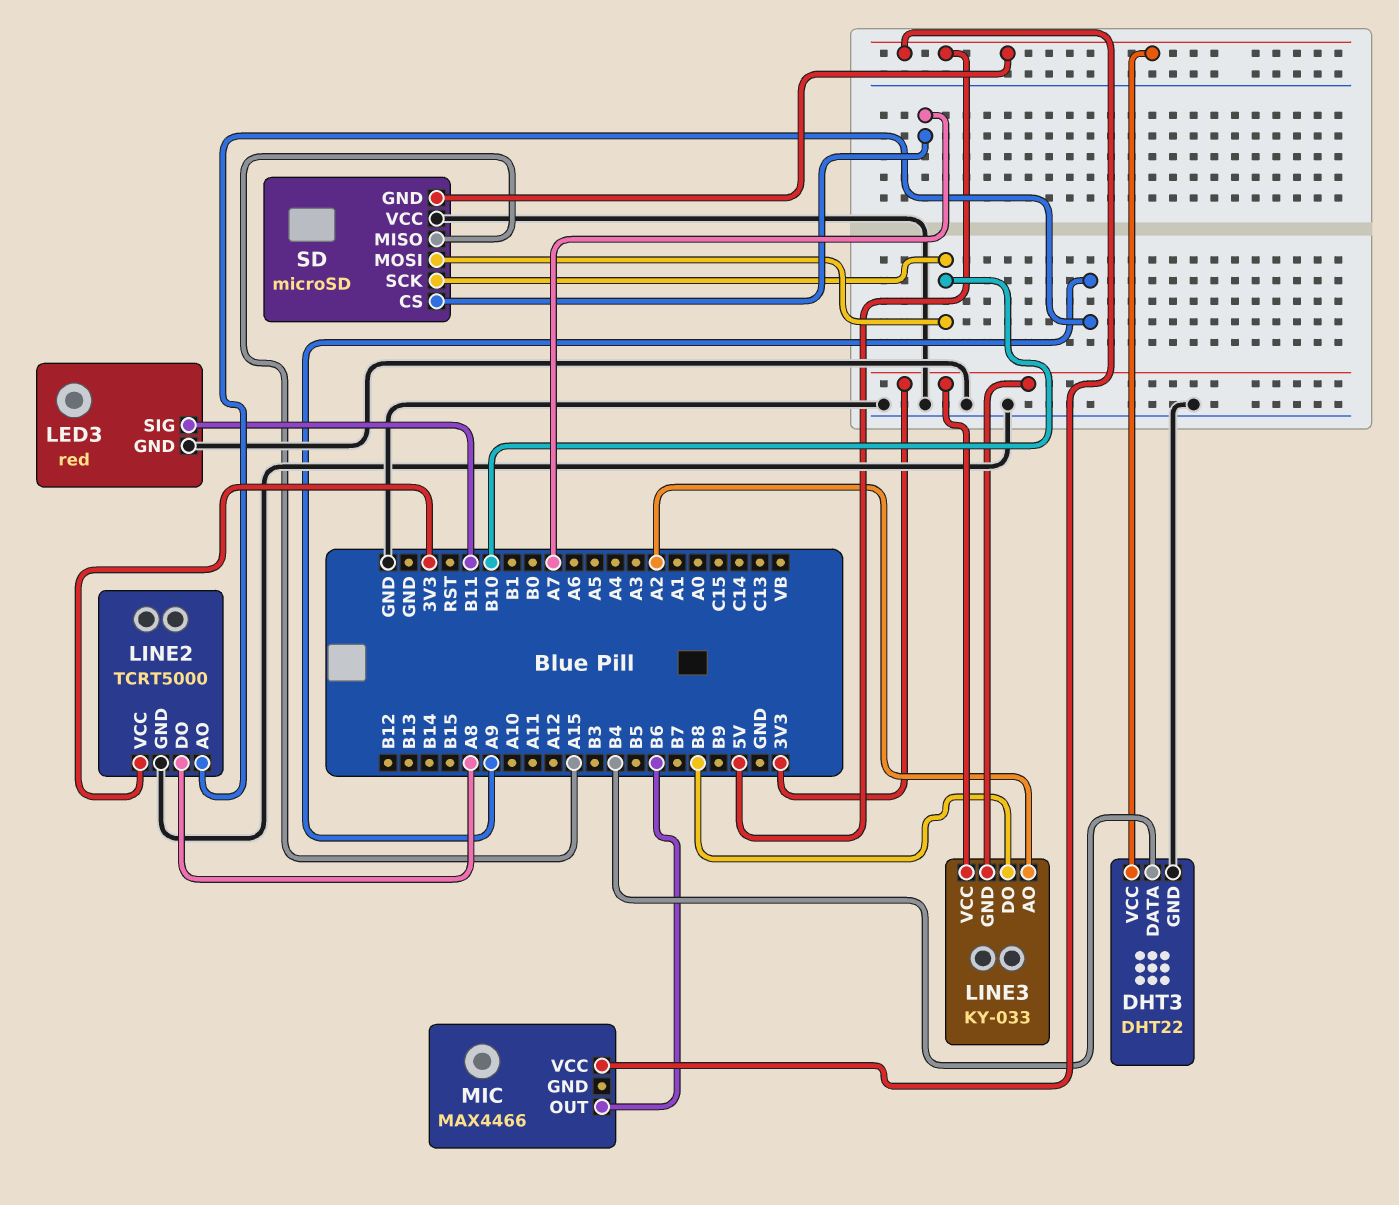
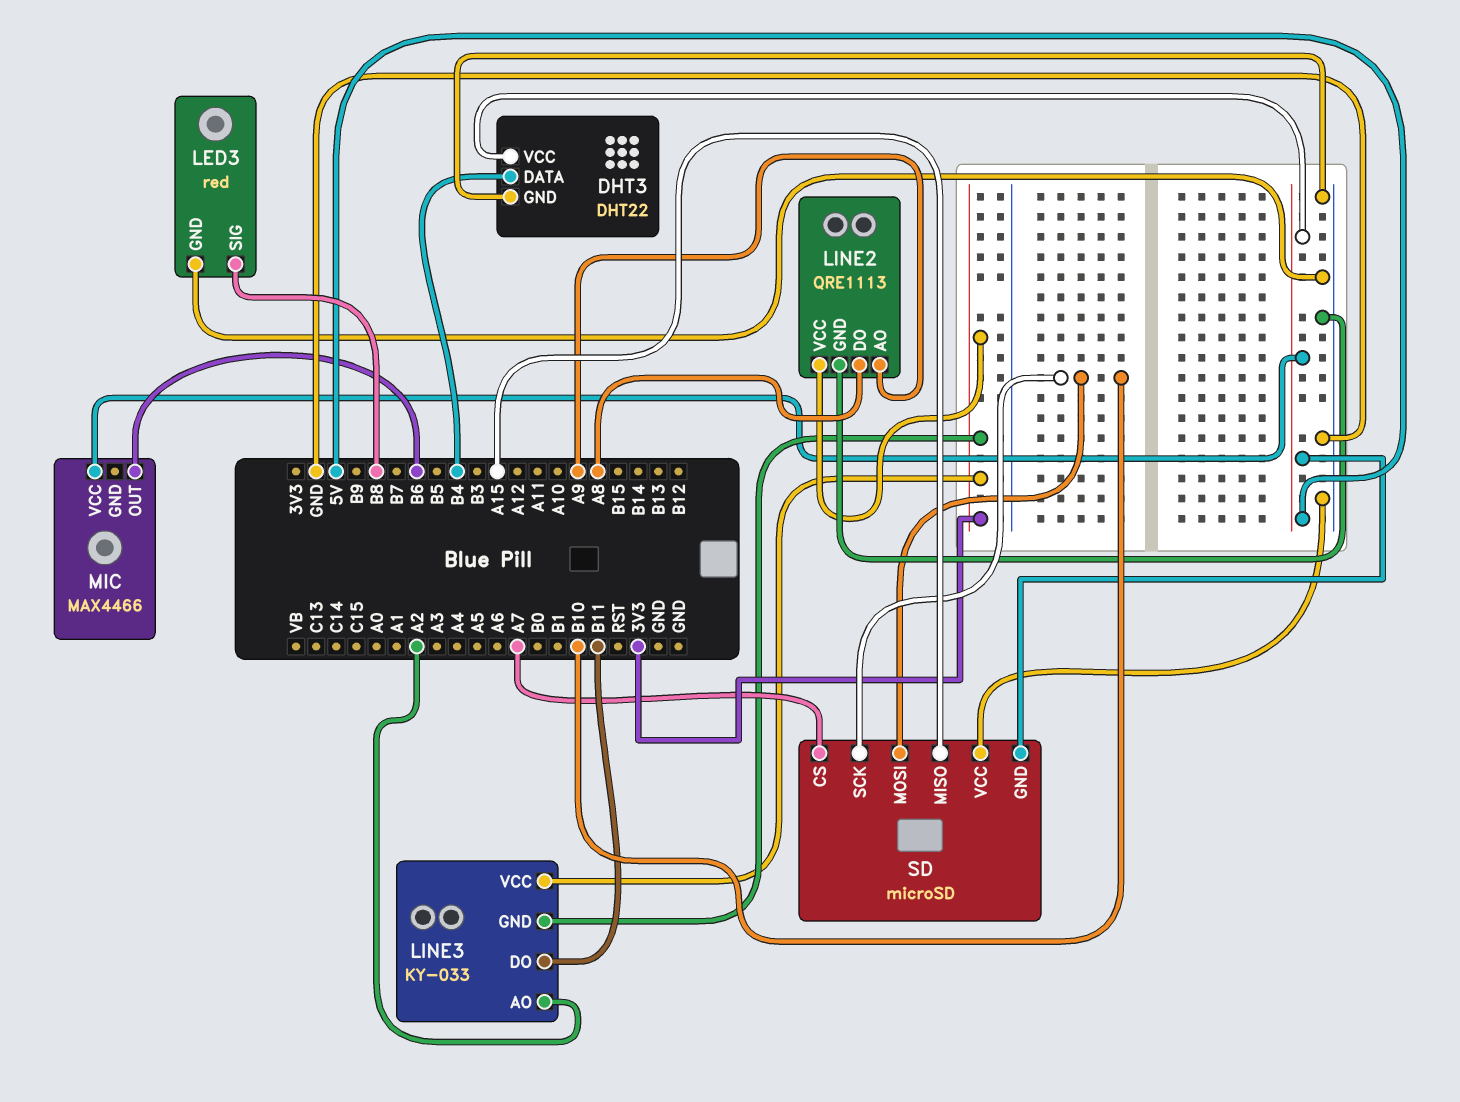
LED3 pin SIG: B11 -> B8
LINE2: TCRT5000 -> QRE1113
LINE3 pin DO: B8 -> B11

